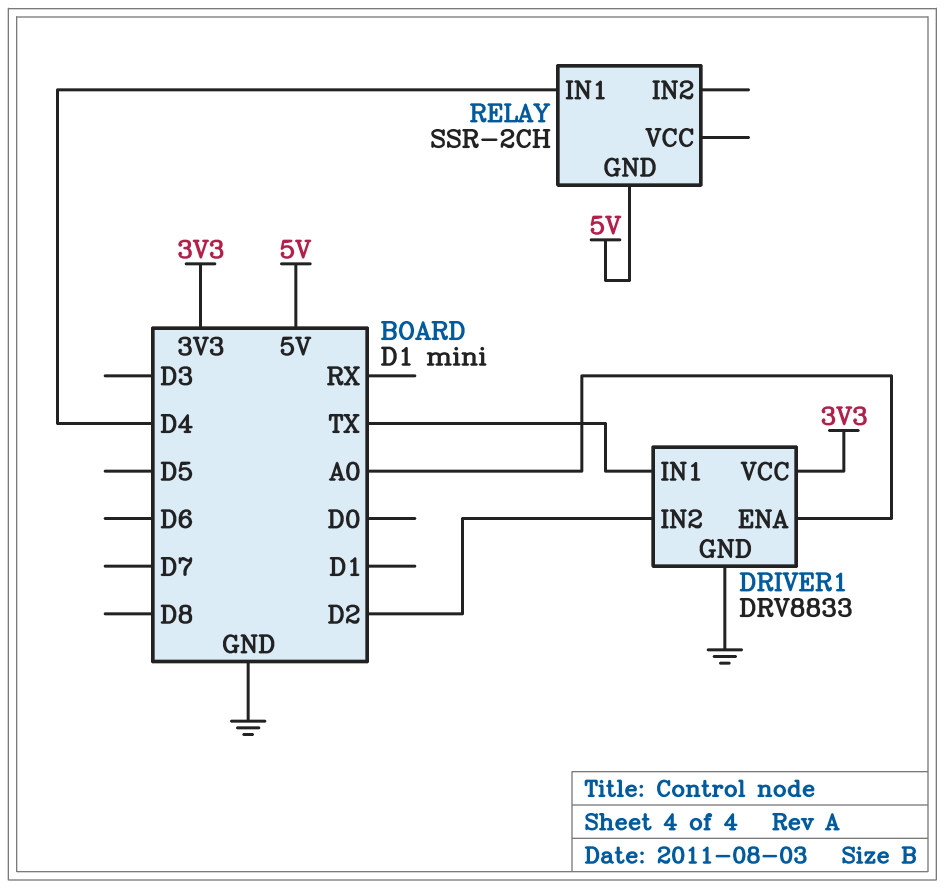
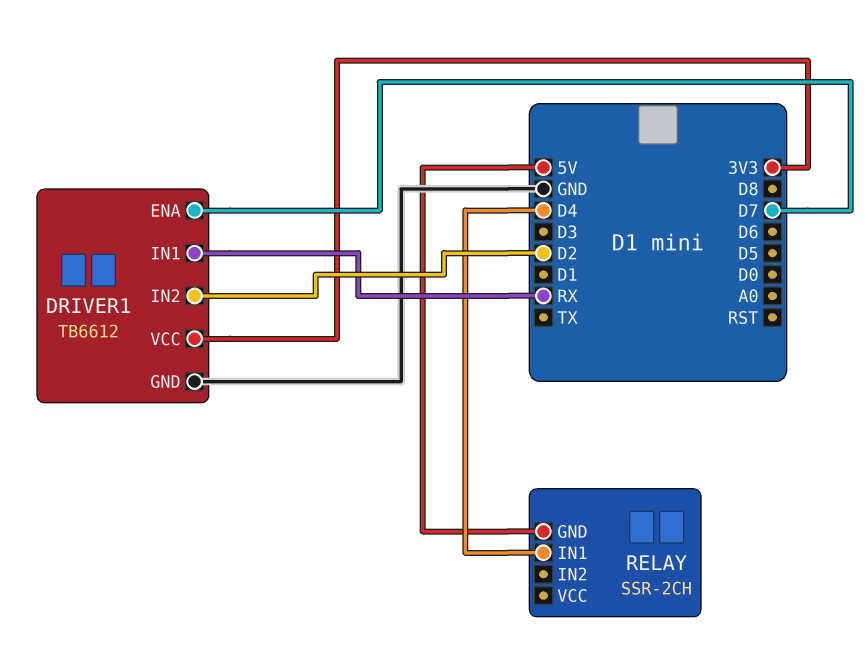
DRIVER1: DRV8833 -> TB6612
DRIVER1 pin ENA: A0 -> D7
DRIVER1 pin IN1: TX -> RX

